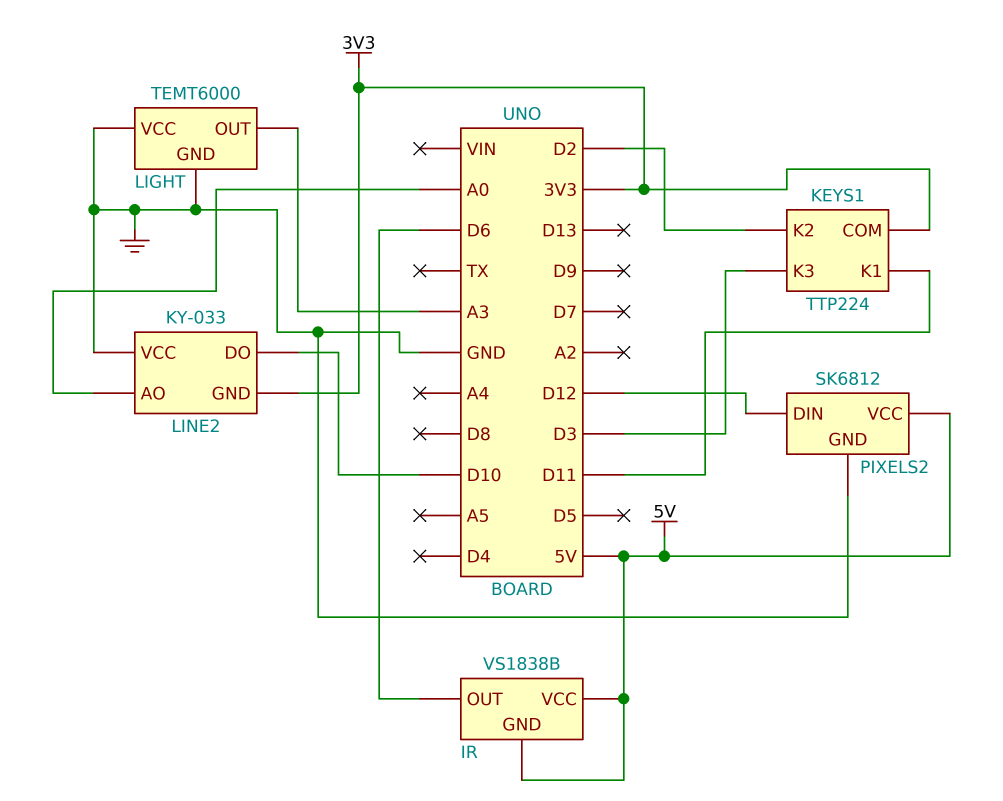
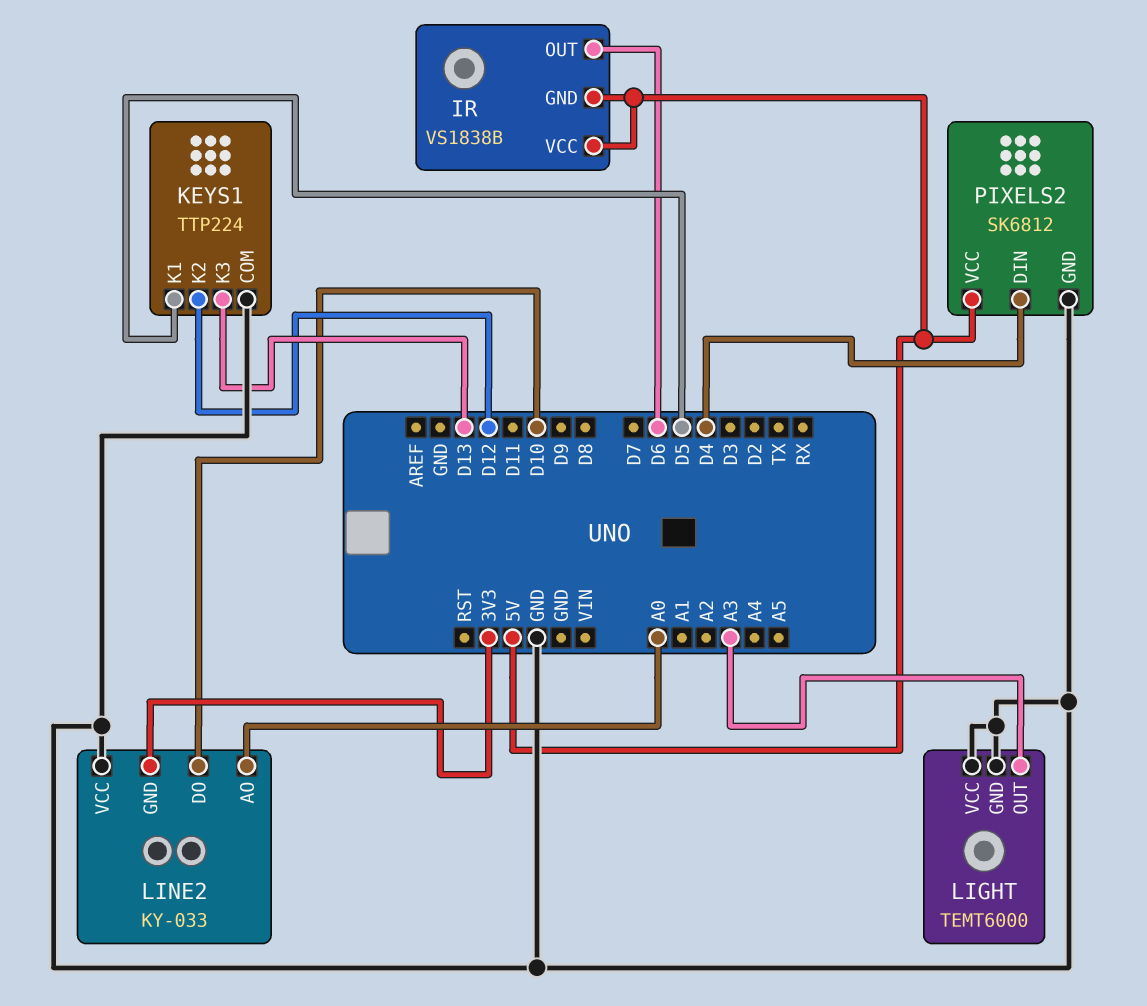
KEYS1 pin COM: 3V3 -> GND
KEYS1 pin K1: D11 -> D5
KEYS1 pin K2: D2 -> D12
KEYS1 pin K3: D3 -> D13
PIXELS2 pin DIN: D12 -> D4

